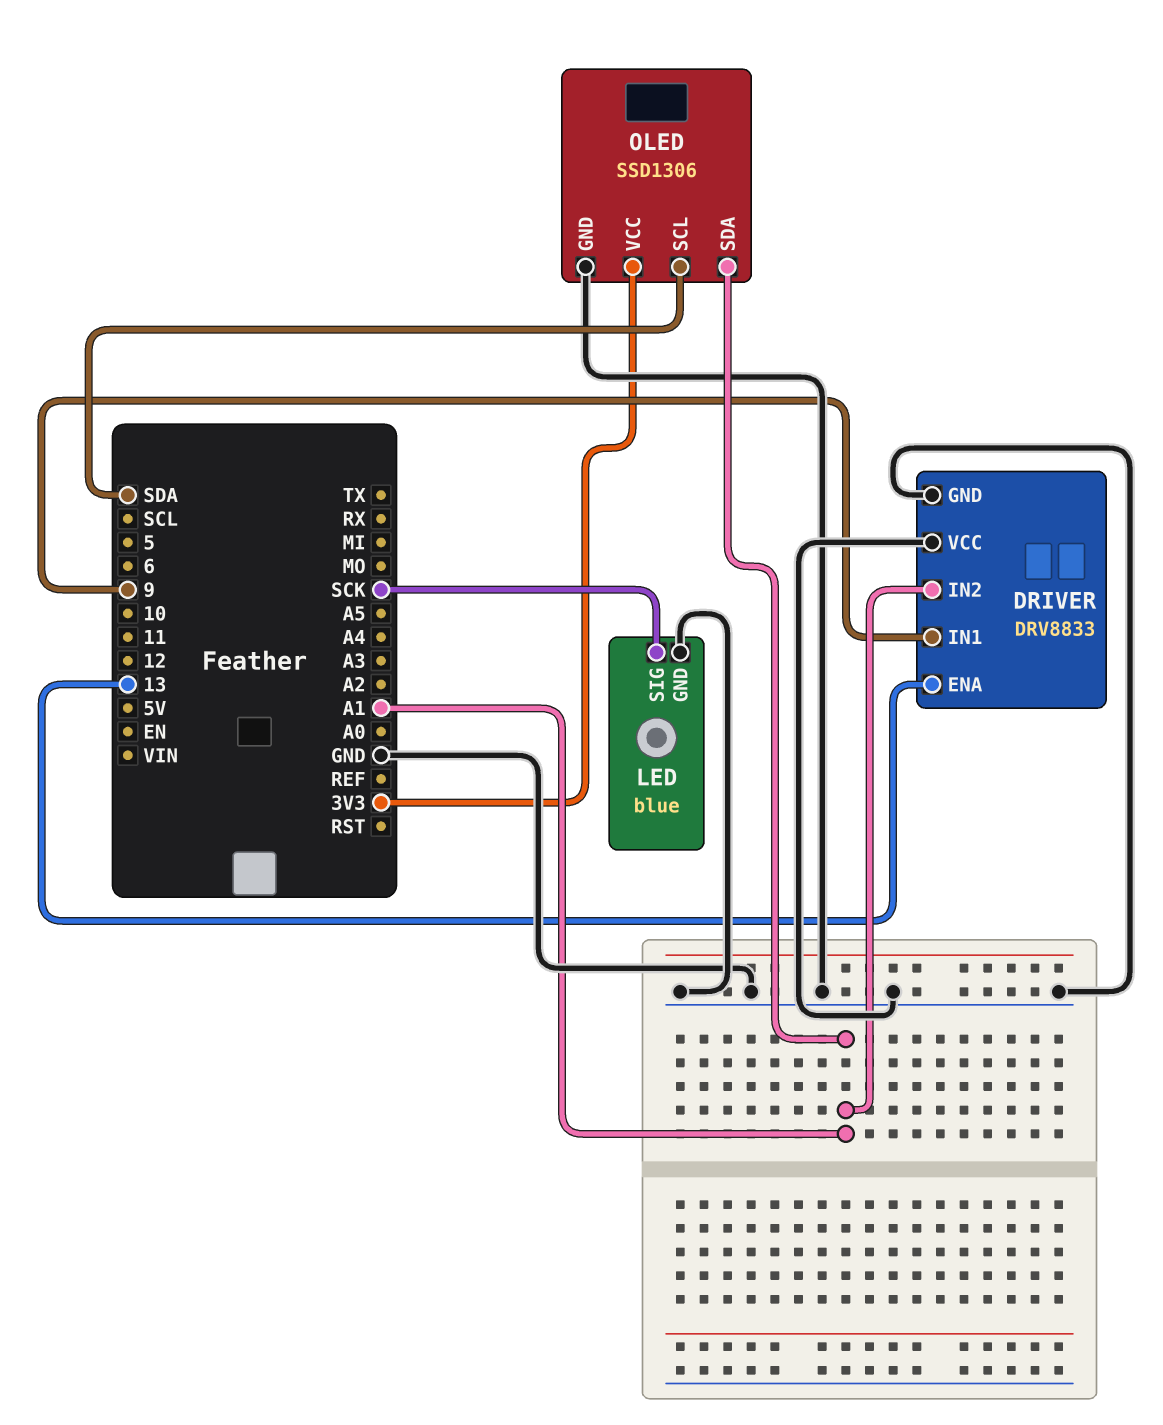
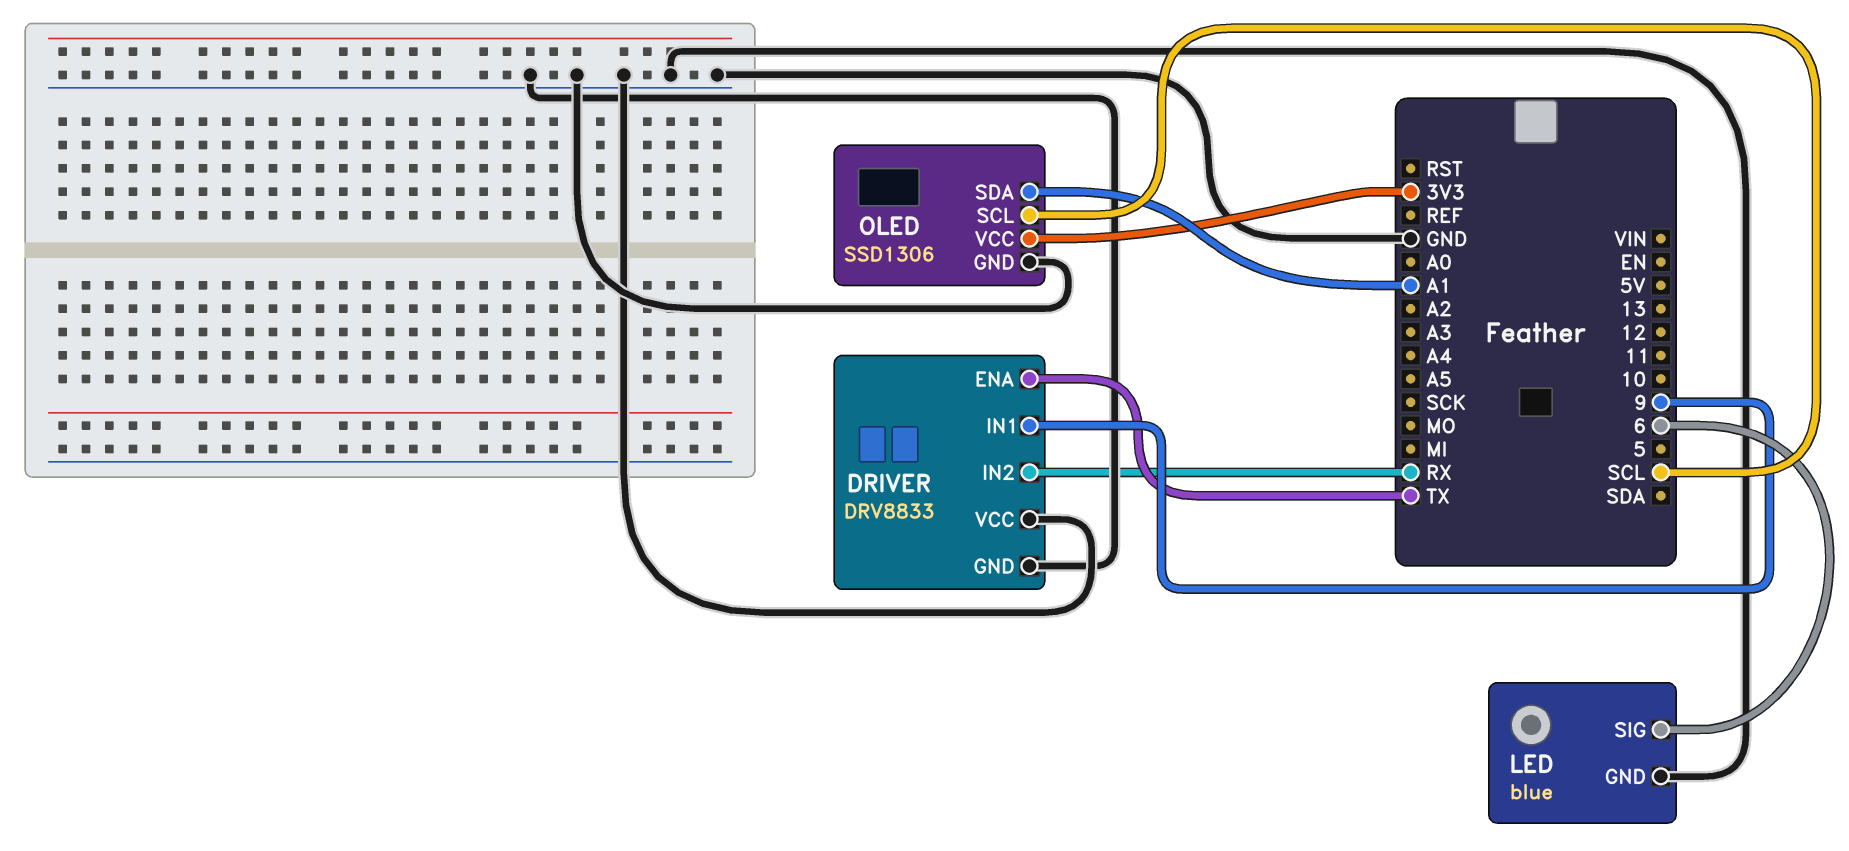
DRIVER pin ENA: 13 -> TX
DRIVER pin IN2: A1 -> RX
LED pin SIG: SCK -> 6
OLED pin SCL: SDA -> SCL

